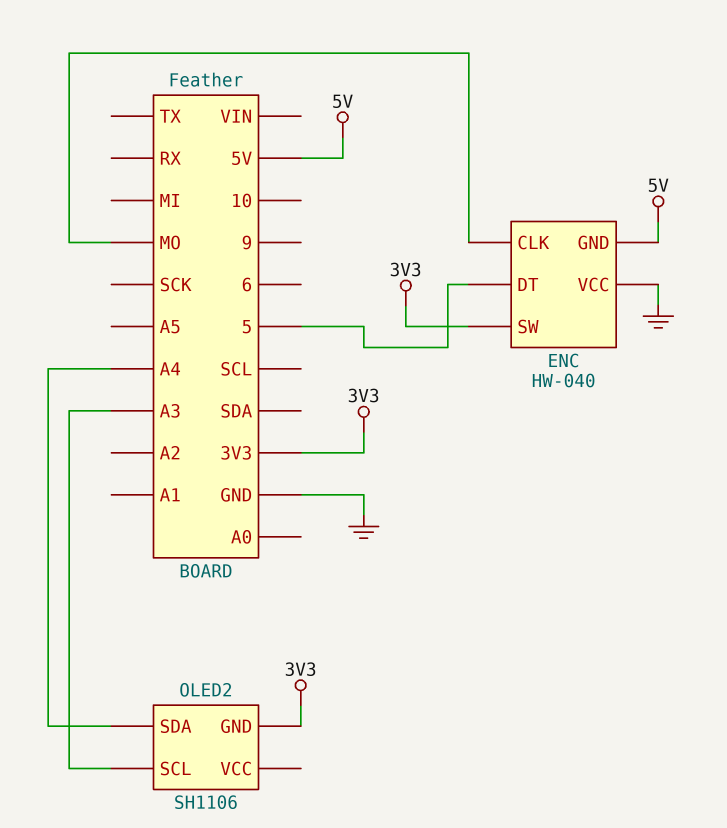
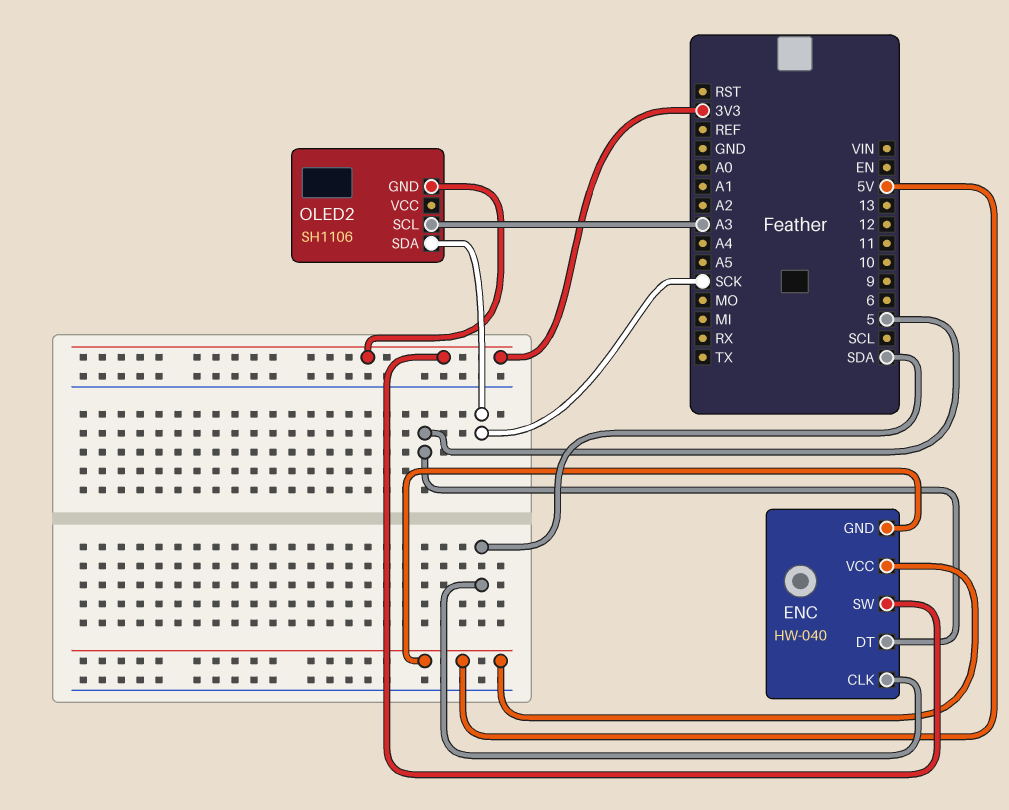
ENC pin CLK: MO -> SDA
ENC pin VCC: GND -> 5V
OLED2 pin SDA: A4 -> SCK

